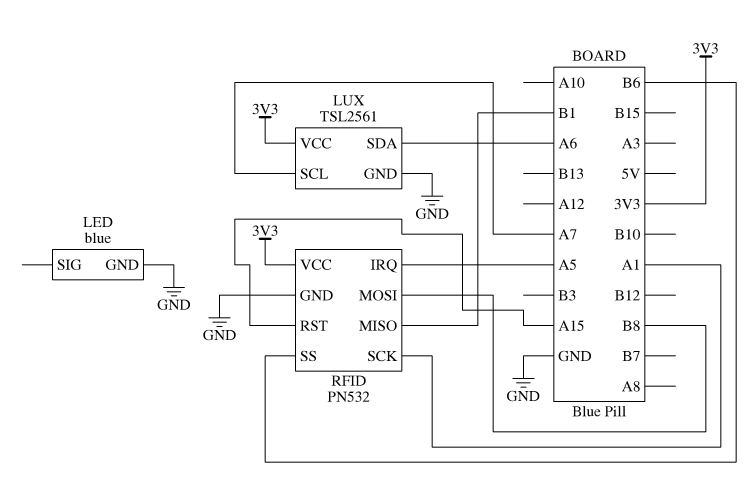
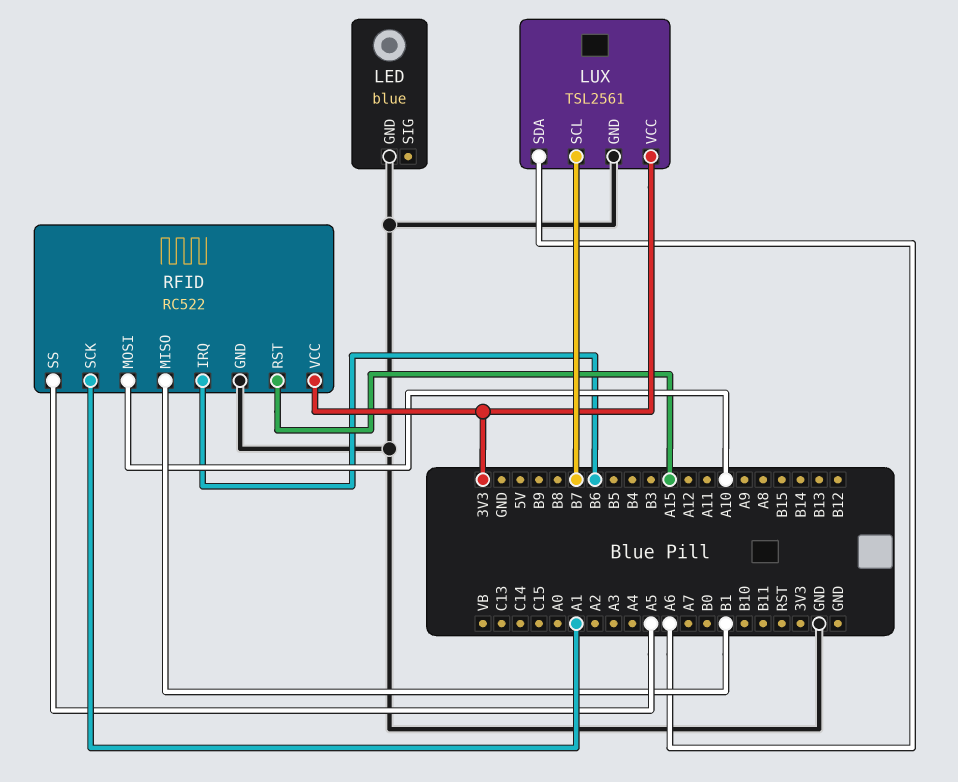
LUX pin SCL: A7 -> B7
RFID: PN532 -> RC522
RFID pin IRQ: A5 -> B6
RFID pin MOSI: B8 -> A10
RFID pin SS: B6 -> A5

